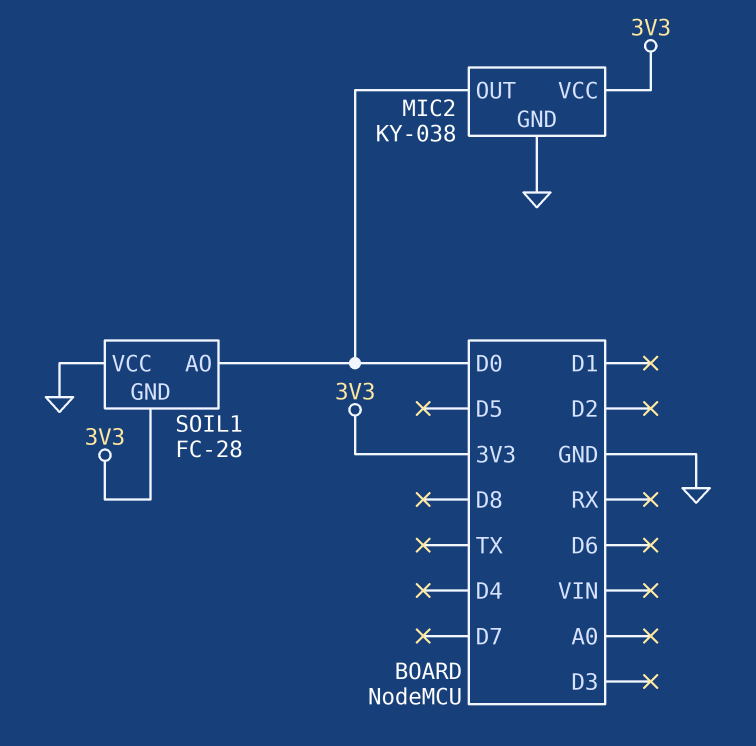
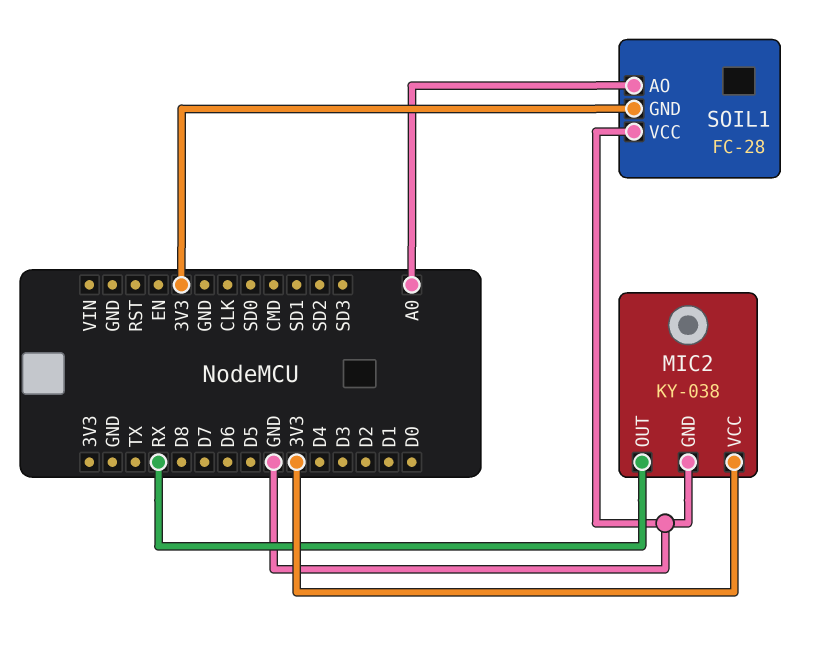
MIC2 pin OUT: D0 -> RX
SOIL1 pin AO: D0 -> A0

